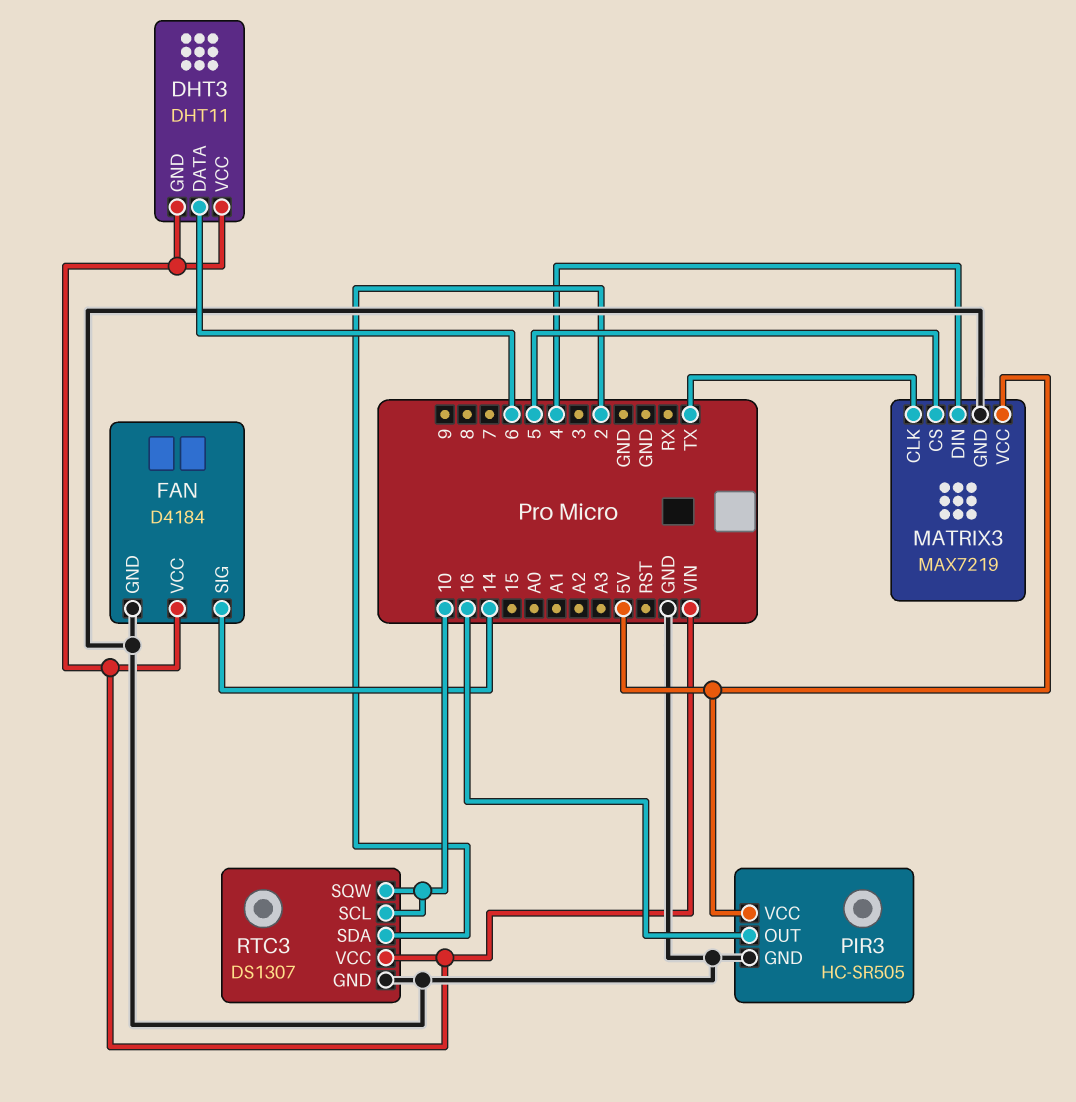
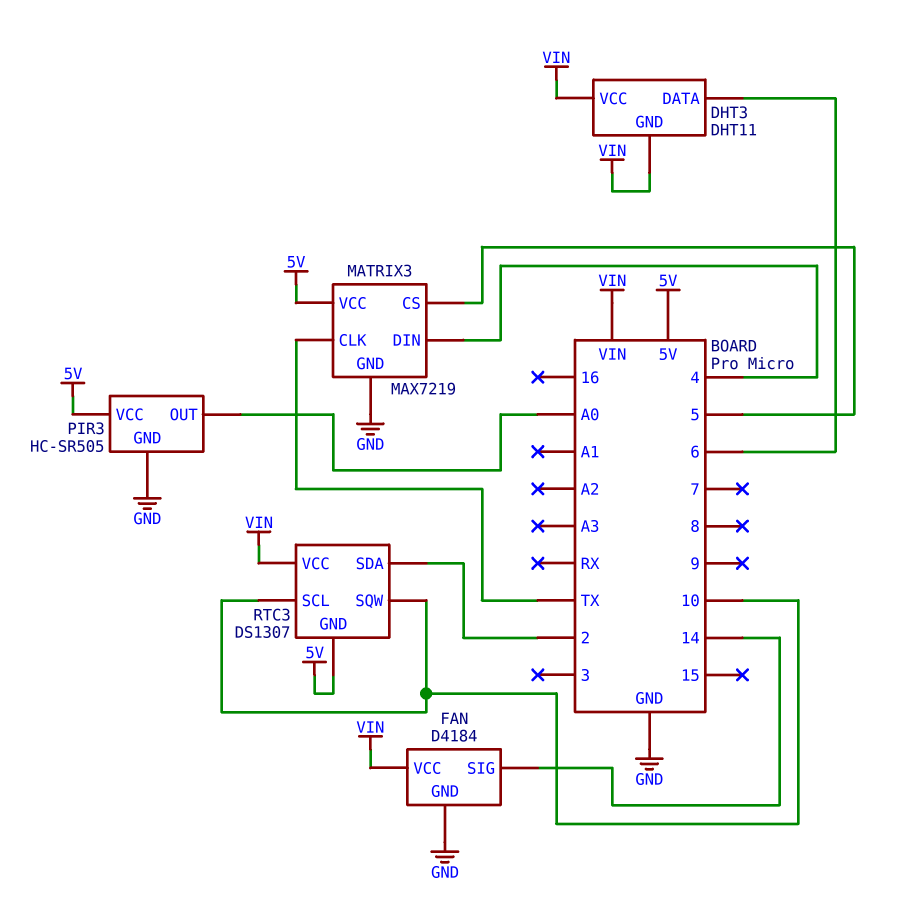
PIR3 pin OUT: 16 -> A0
RTC3 pin GND: GND -> 5V

